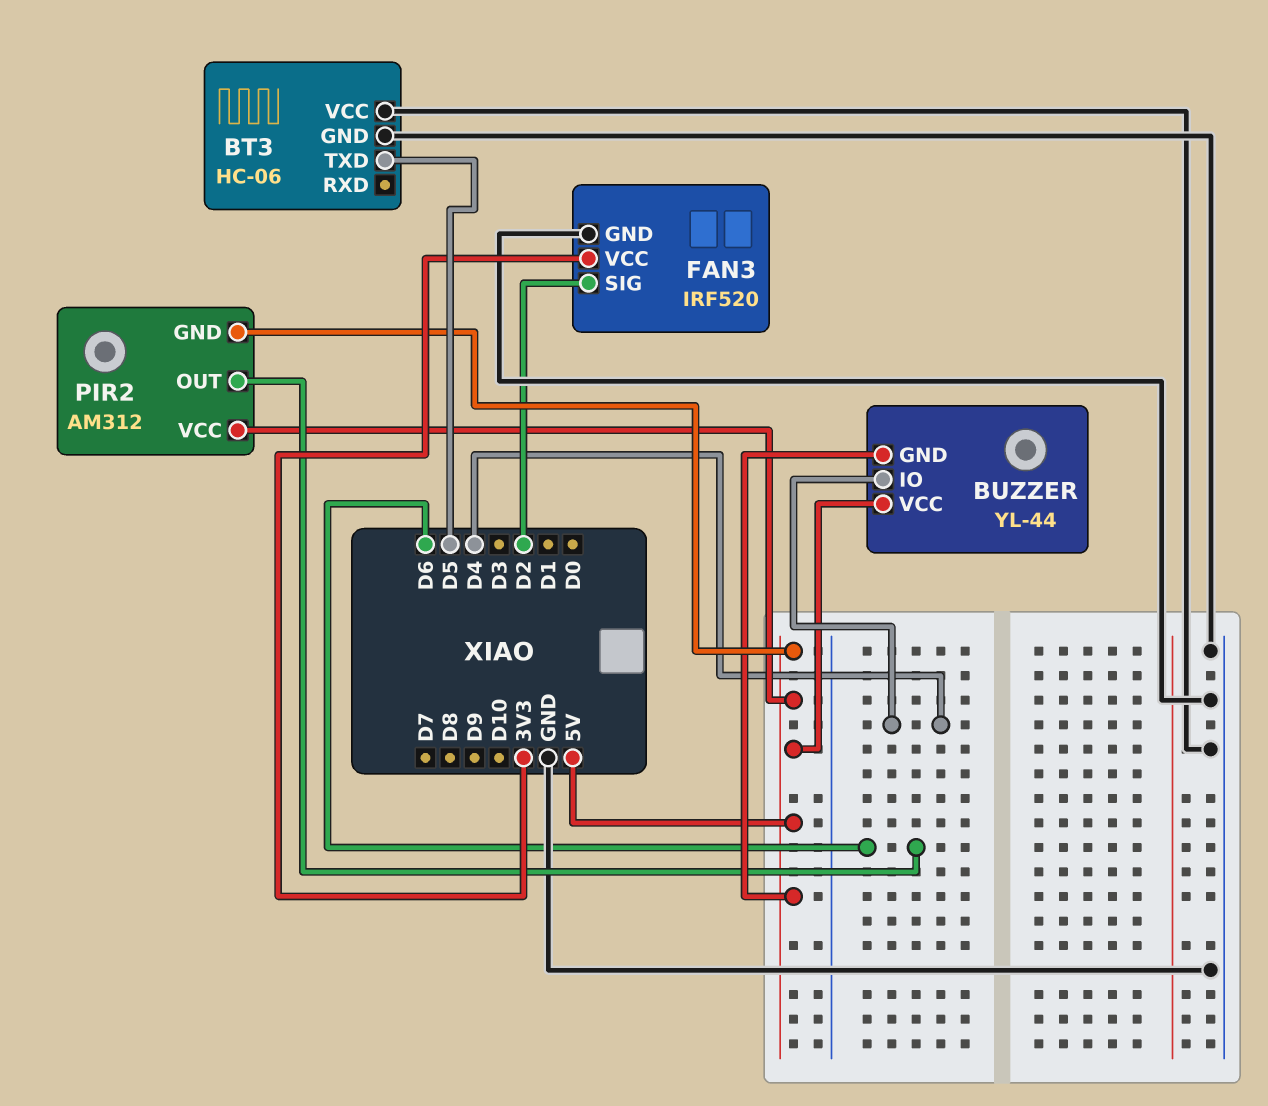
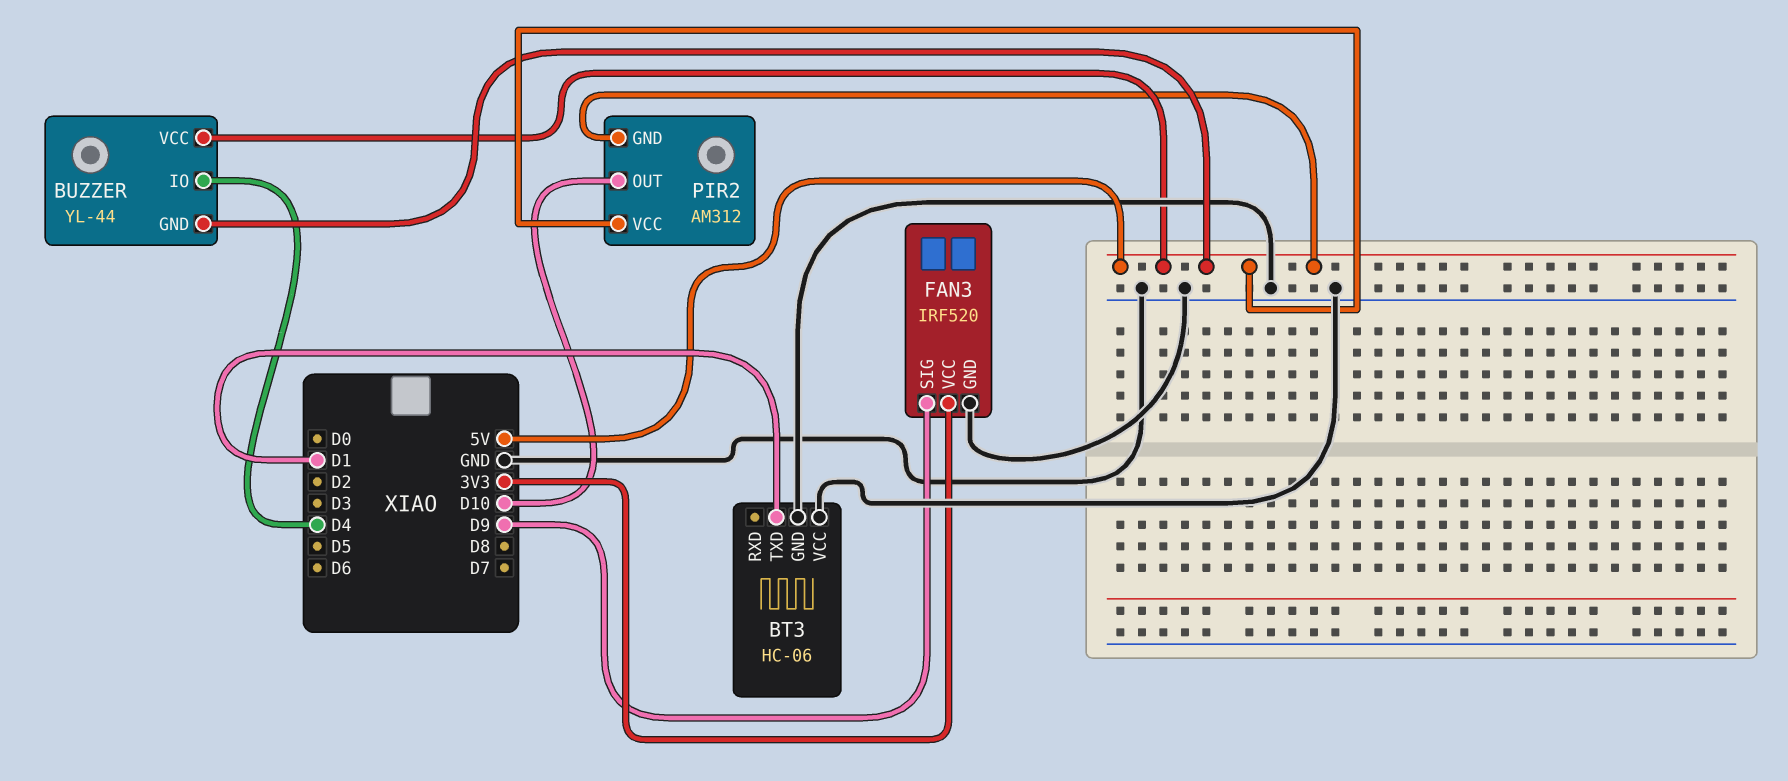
BT3 pin TXD: D5 -> D1
FAN3 pin SIG: D2 -> D9
PIR2 pin OUT: D6 -> D10

